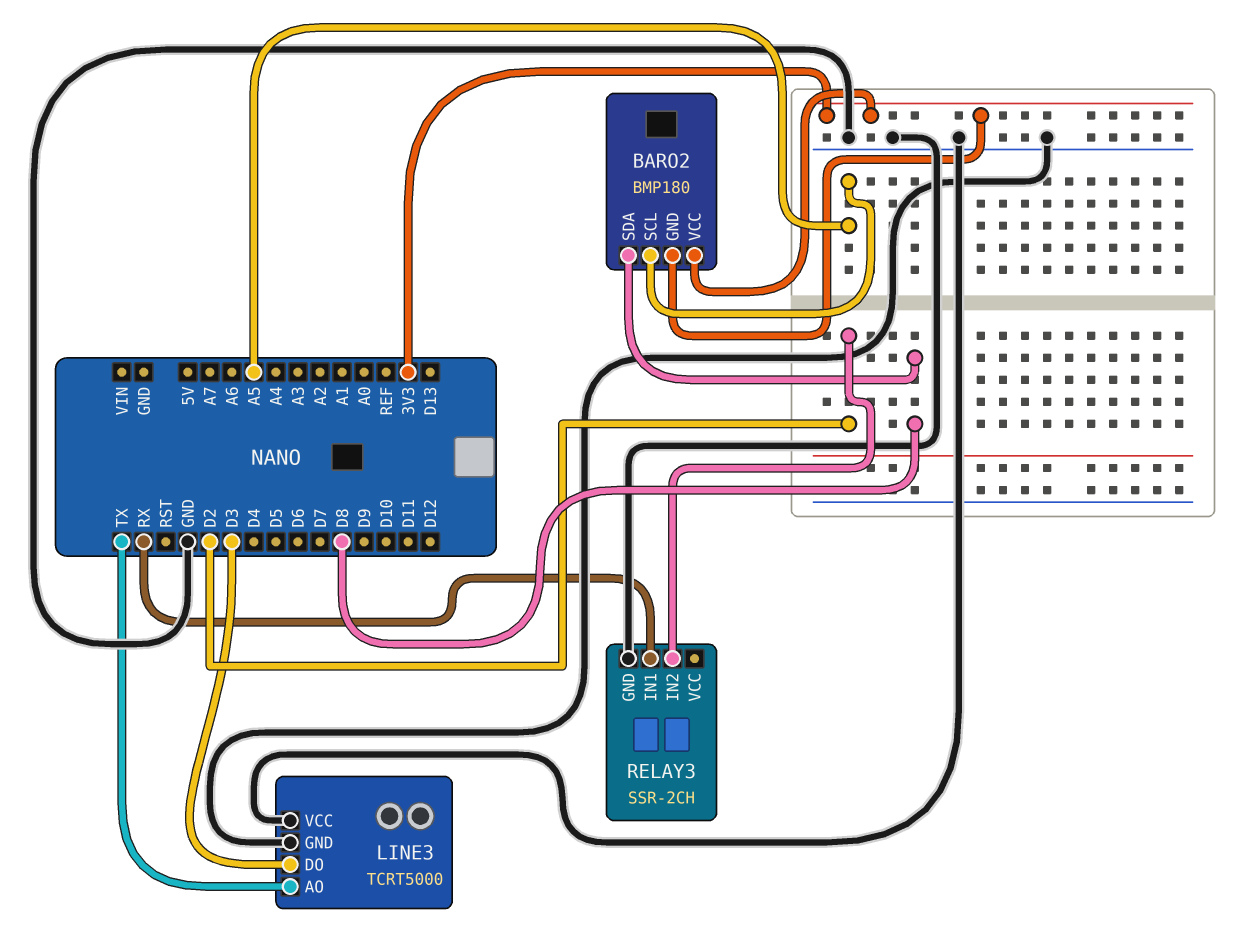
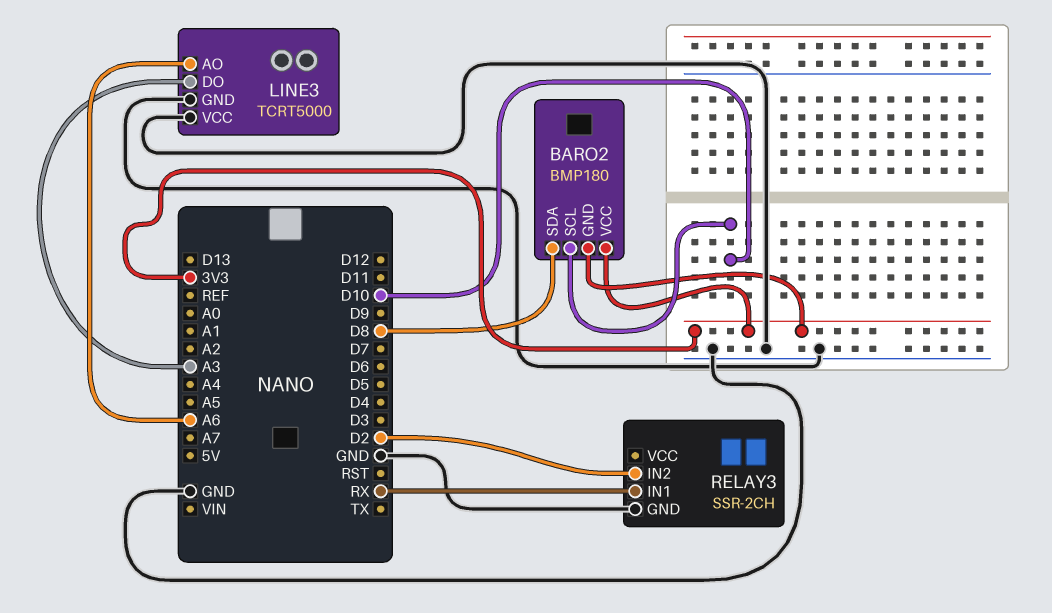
BARO2 pin SCL: A5 -> D10
LINE3 pin AO: TX -> A6
LINE3 pin DO: D3 -> A3

